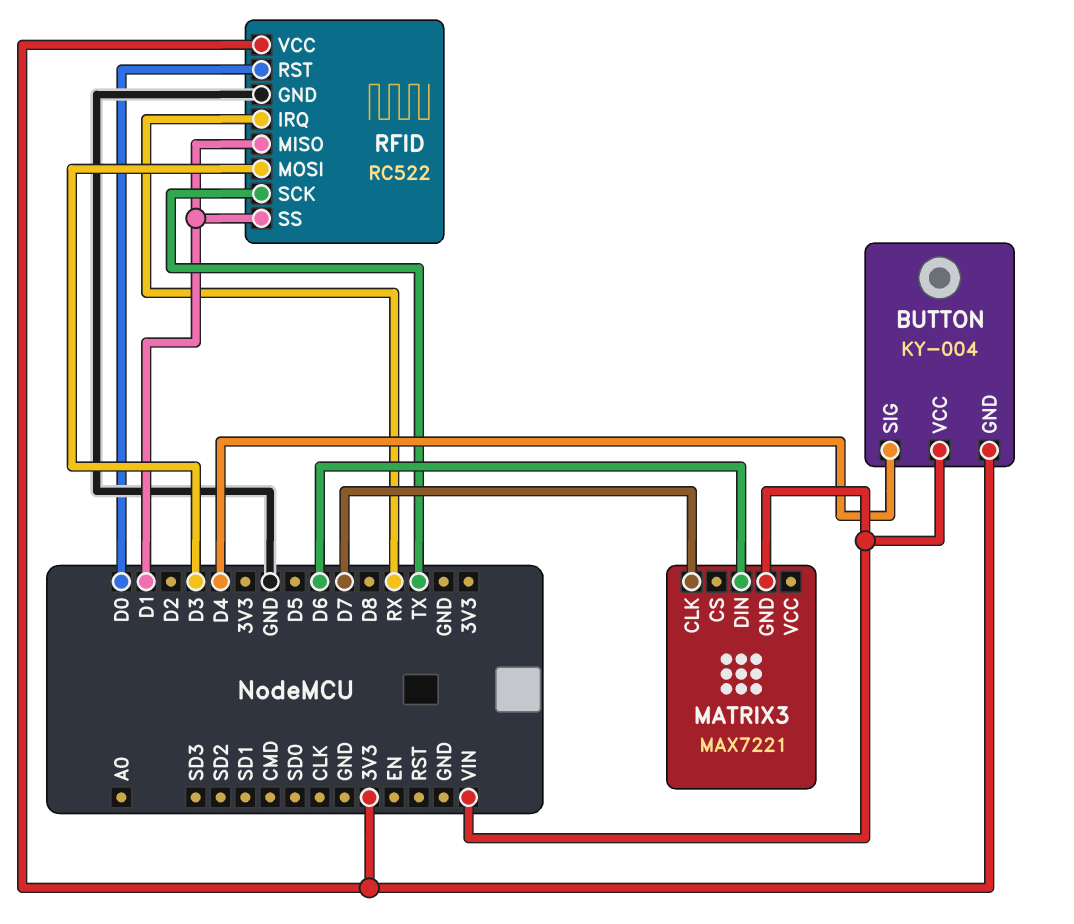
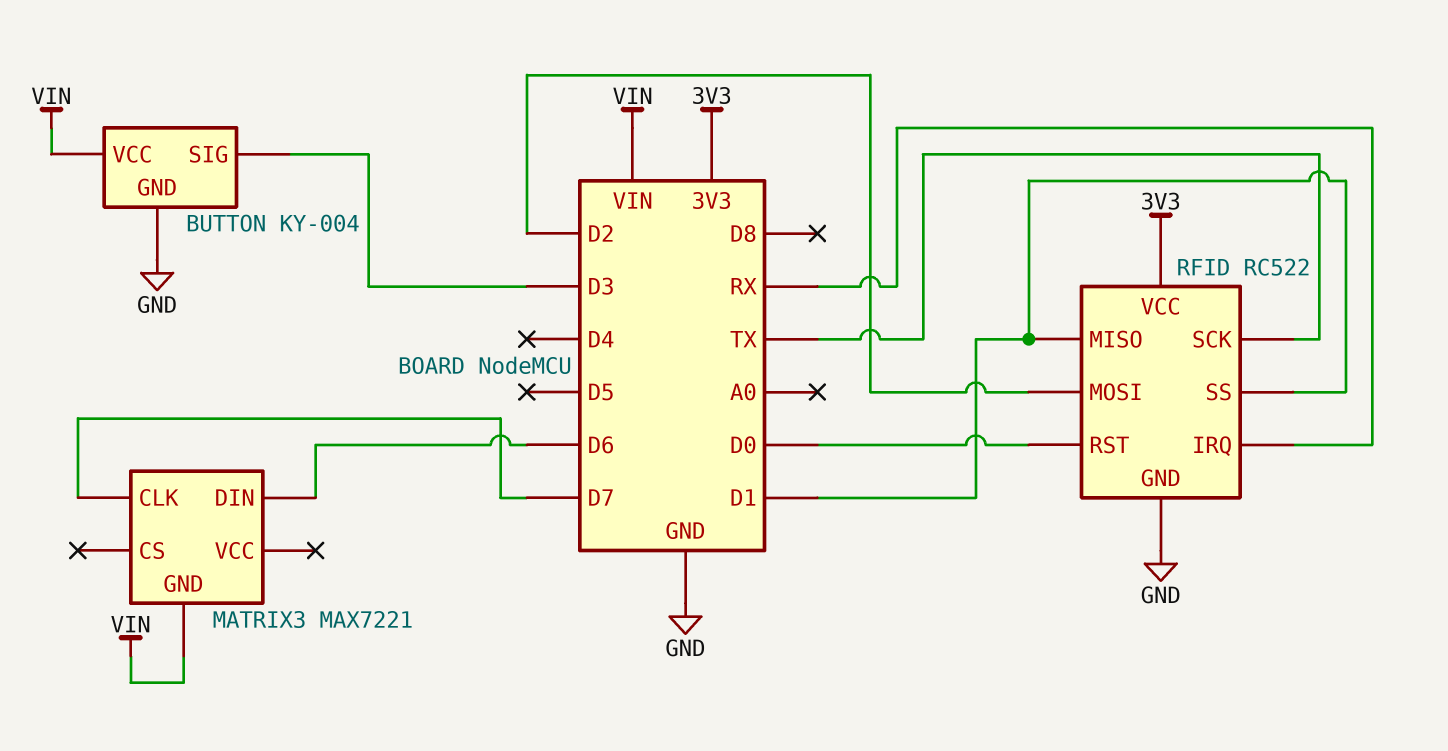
BUTTON pin GND: 3V3 -> GND
BUTTON pin SIG: D4 -> D3
RFID pin MOSI: D3 -> D2

